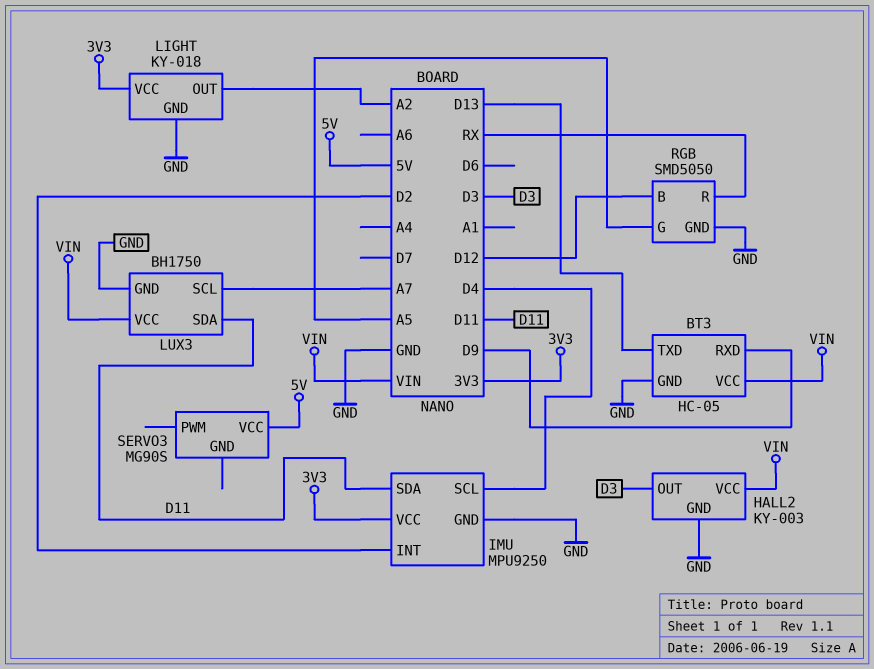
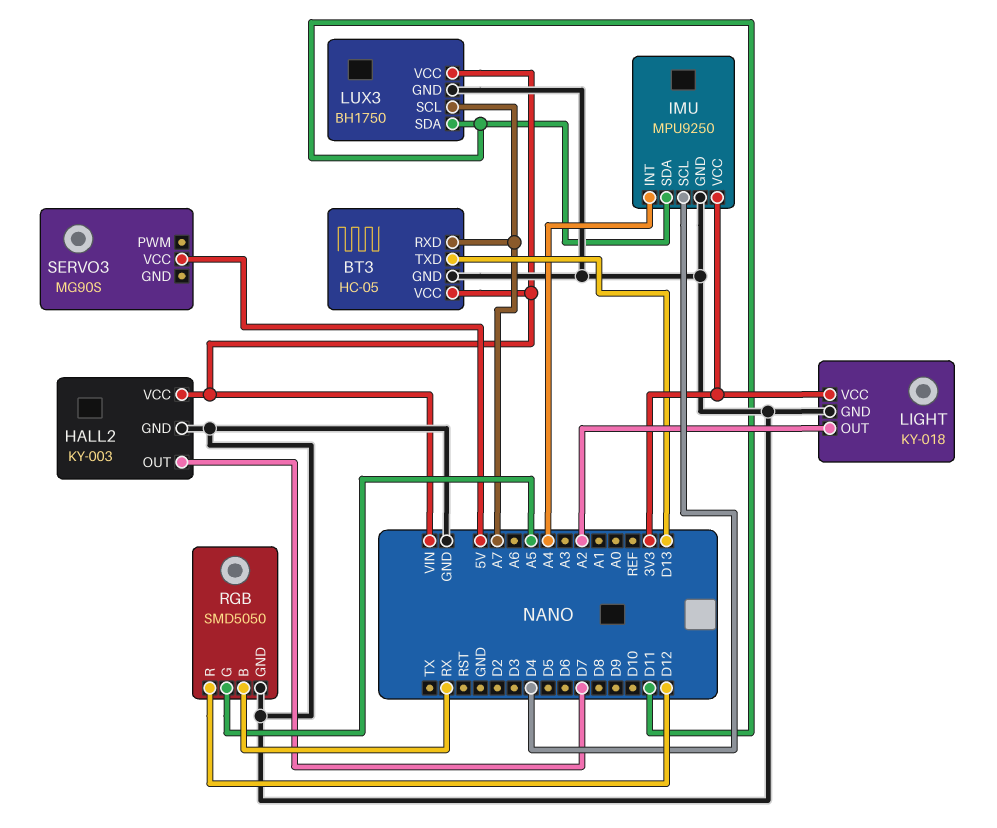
BT3 pin RXD: D9 -> A7
HALL2 pin OUT: D3 -> D7
IMU pin INT: D2 -> A4
RGB pin B: D12 -> RX
RGB pin R: RX -> D12

